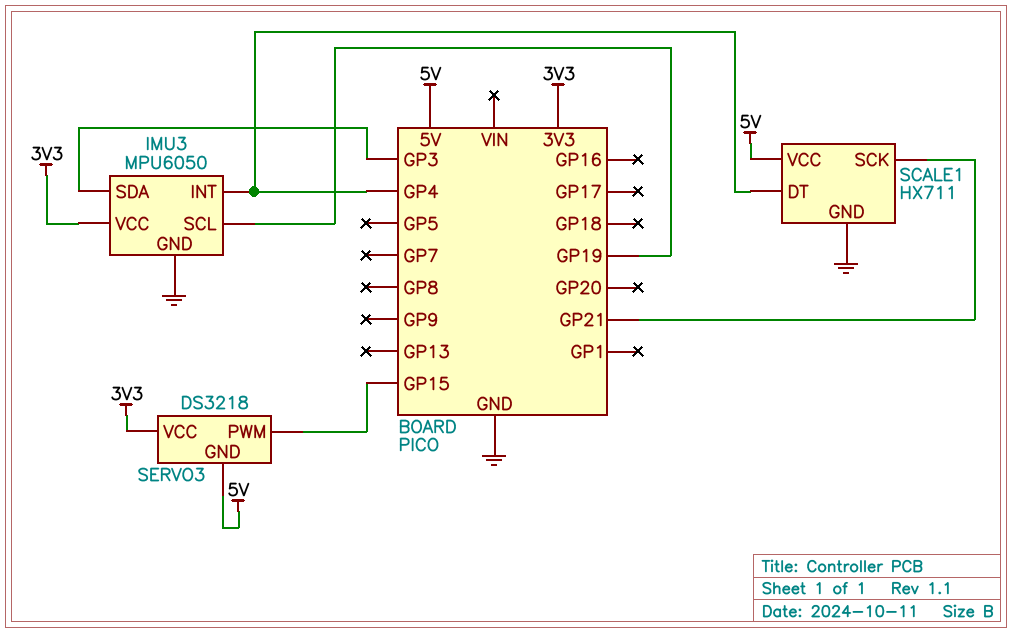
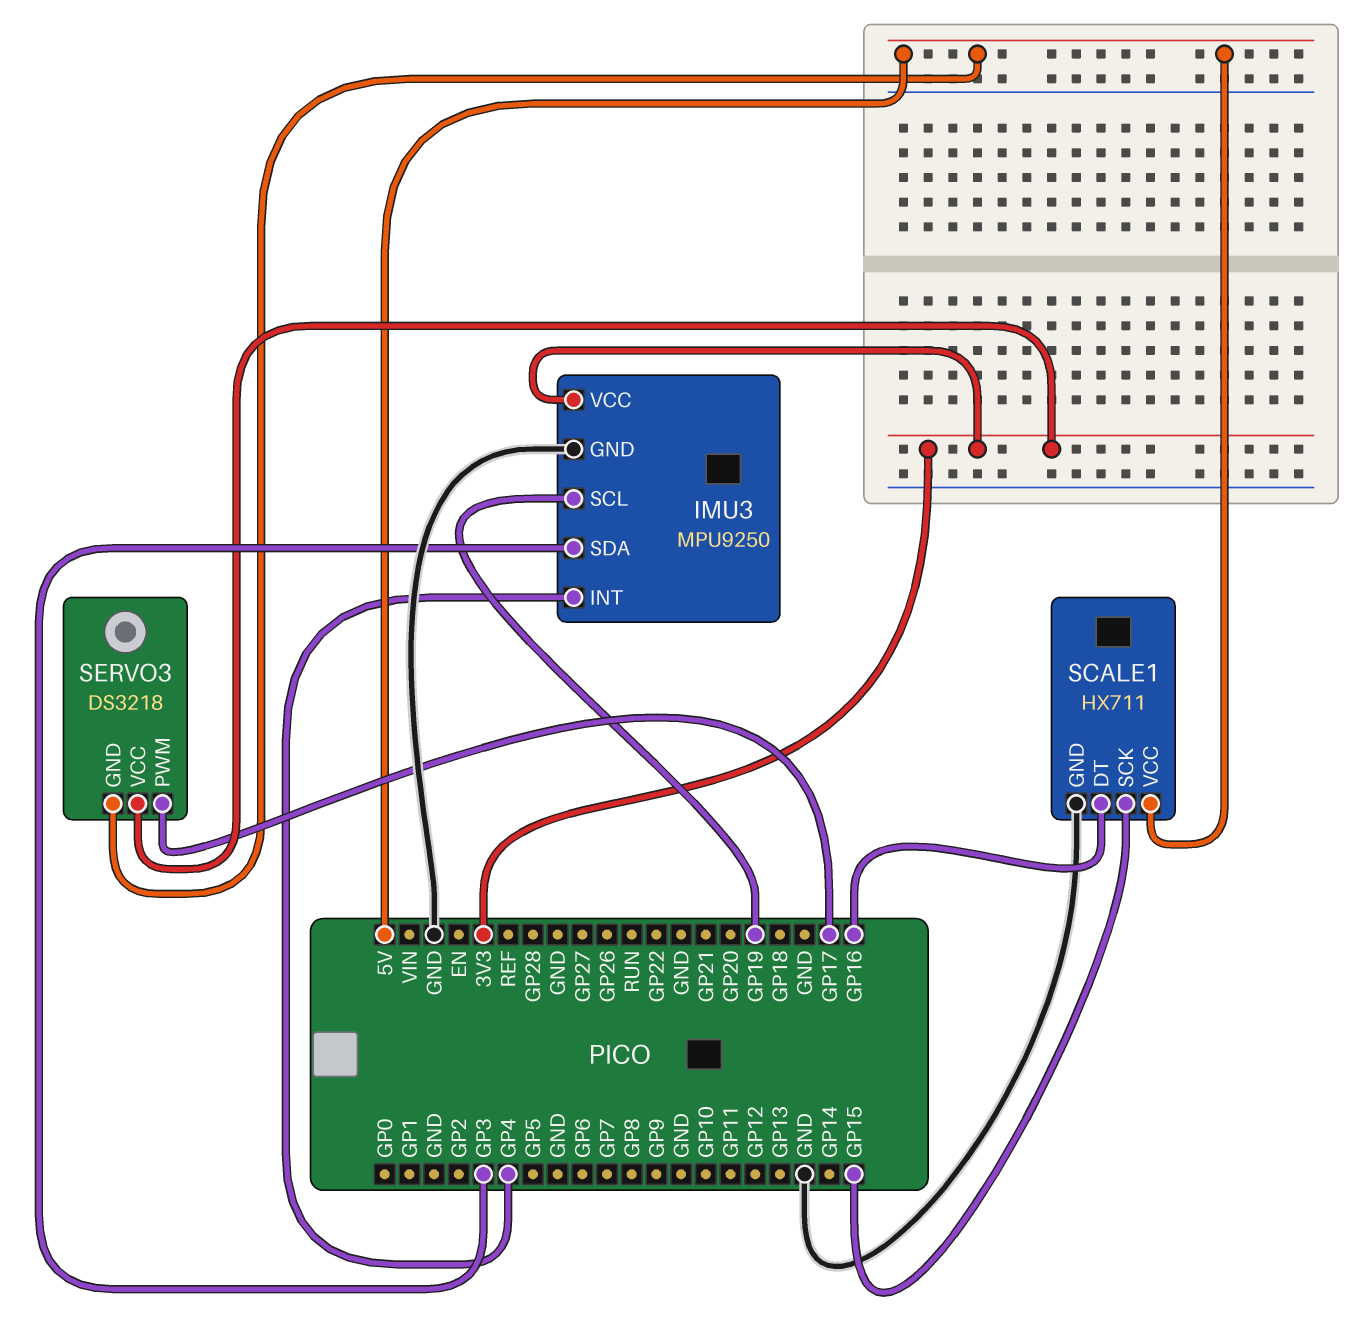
IMU3: MPU6050 -> MPU9250
SCALE1 pin DT: GP4 -> GP16
SCALE1 pin SCK: GP21 -> GP15
SERVO3 pin PWM: GP15 -> GP17

